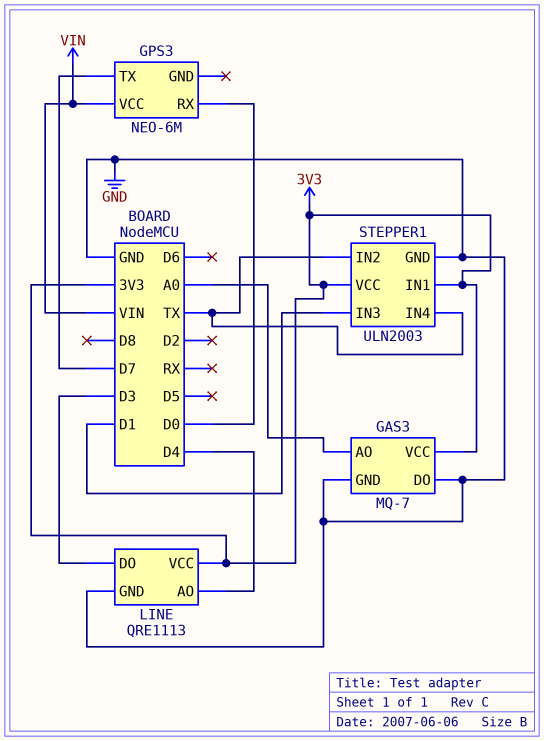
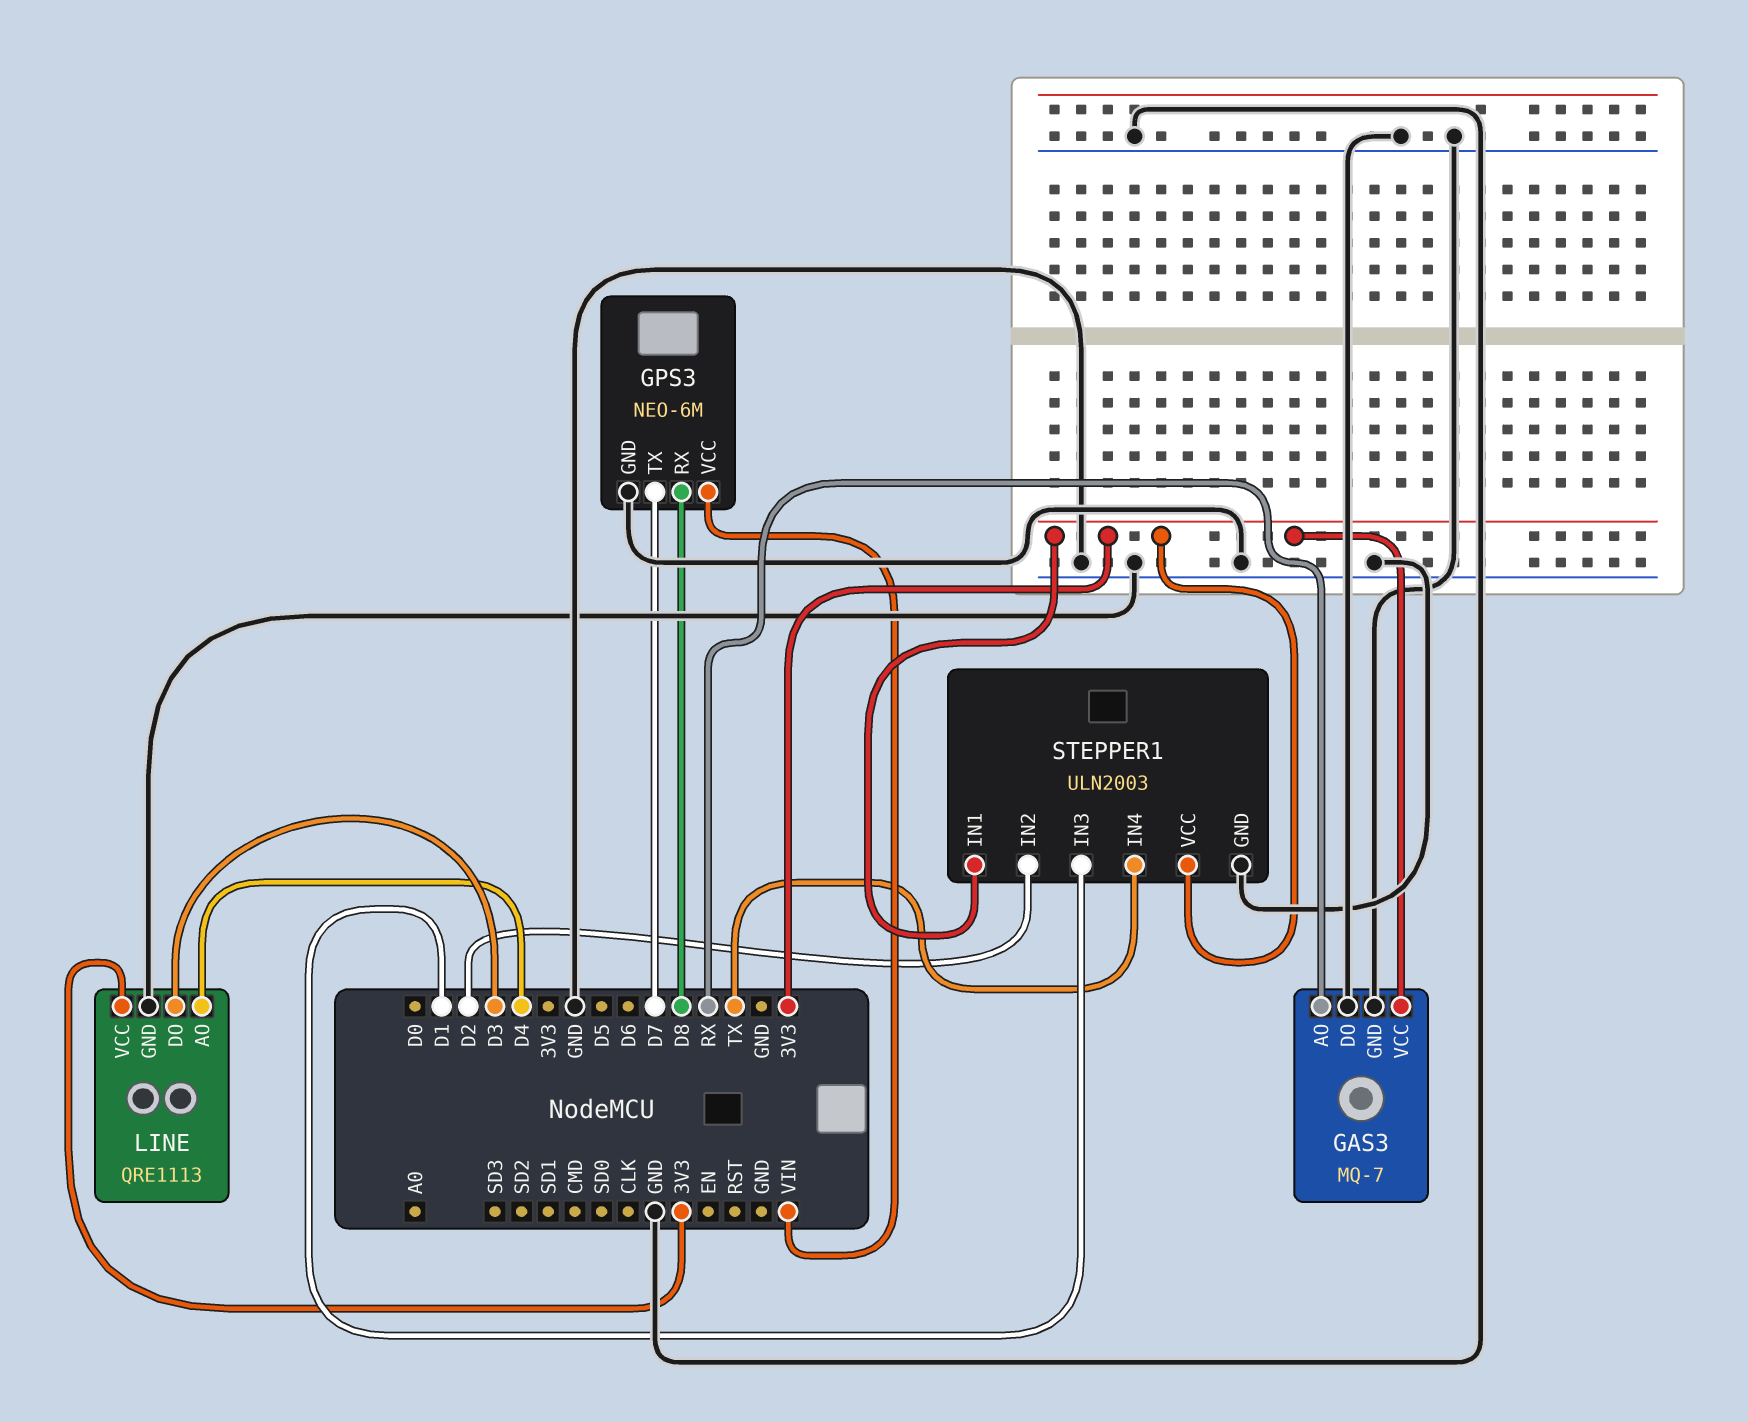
GAS3 pin AO: A0 -> RX
GPS3 pin GND: none -> GND
GPS3 pin RX: D0 -> D8
STEPPER1 pin IN2: TX -> D2

